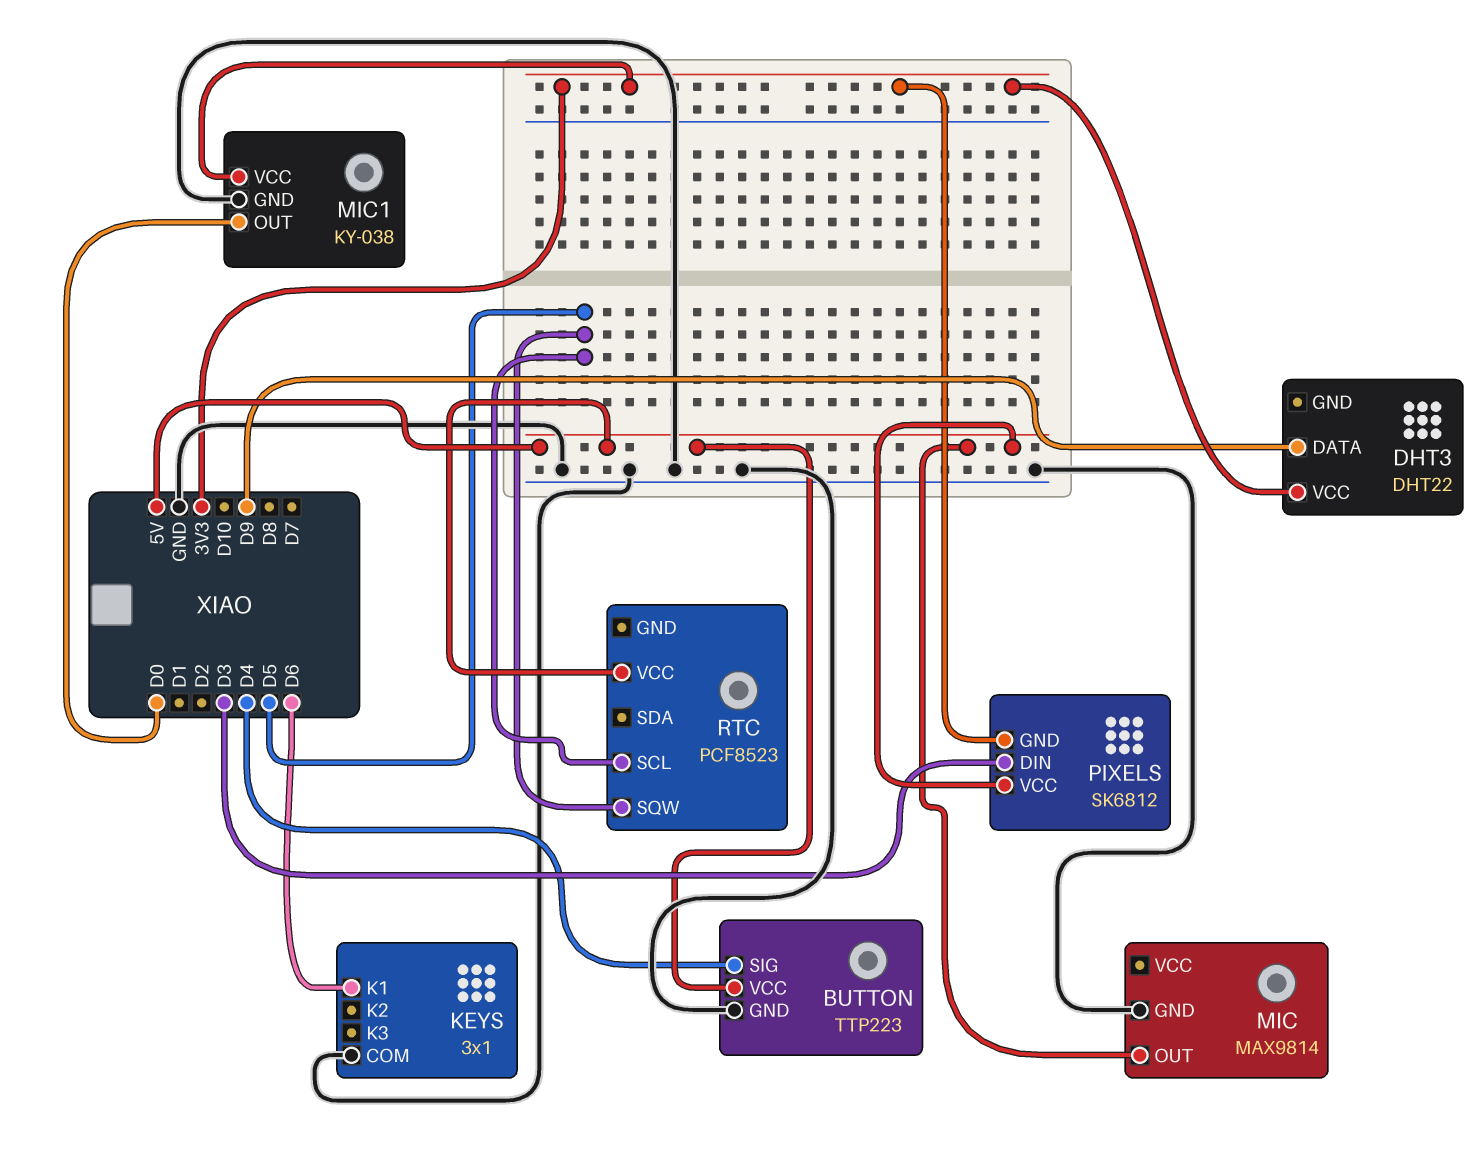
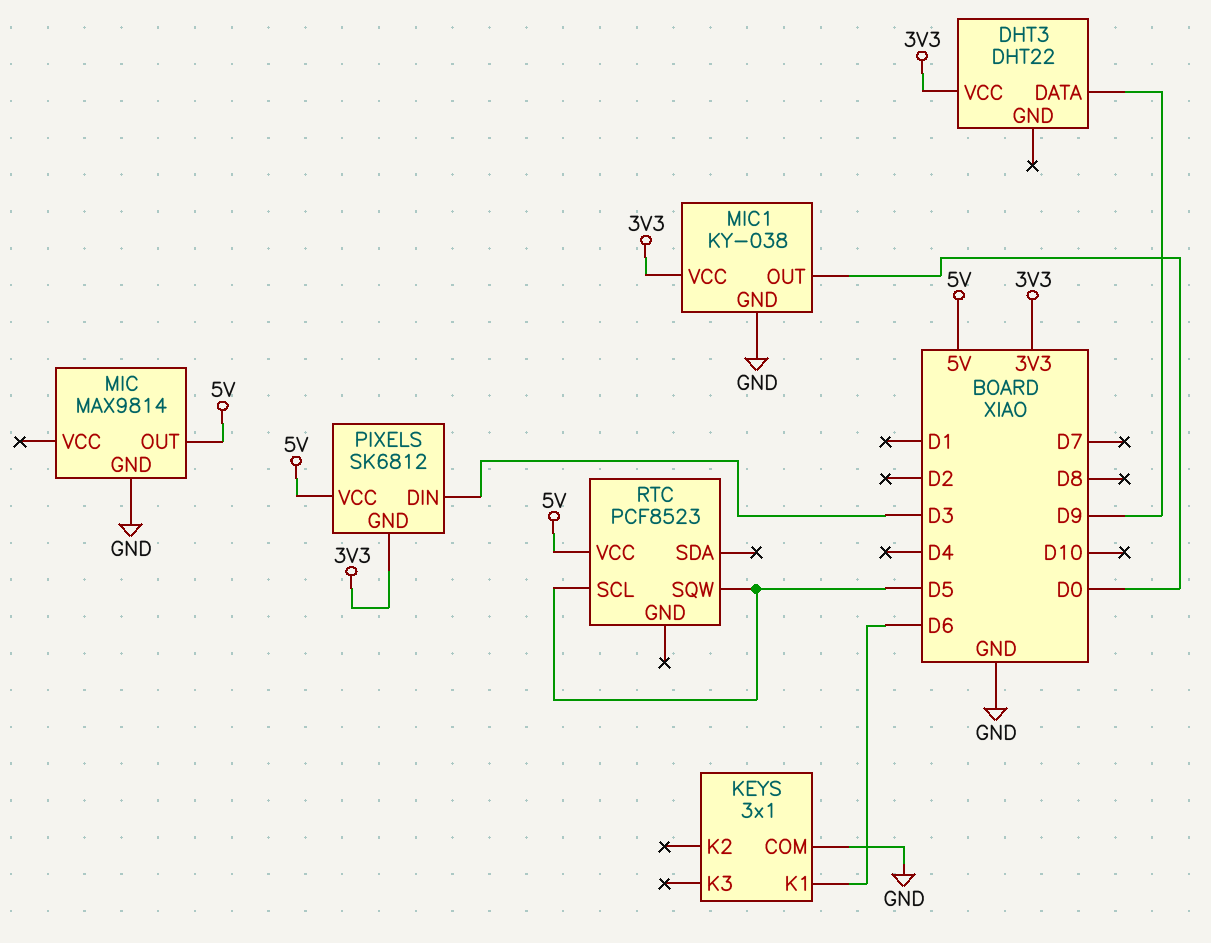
BUTTON: TTP223 -> none
BUTTON pin GND: GND -> none
BUTTON pin SIG: D4 -> none
BUTTON pin VCC: 5V -> none

